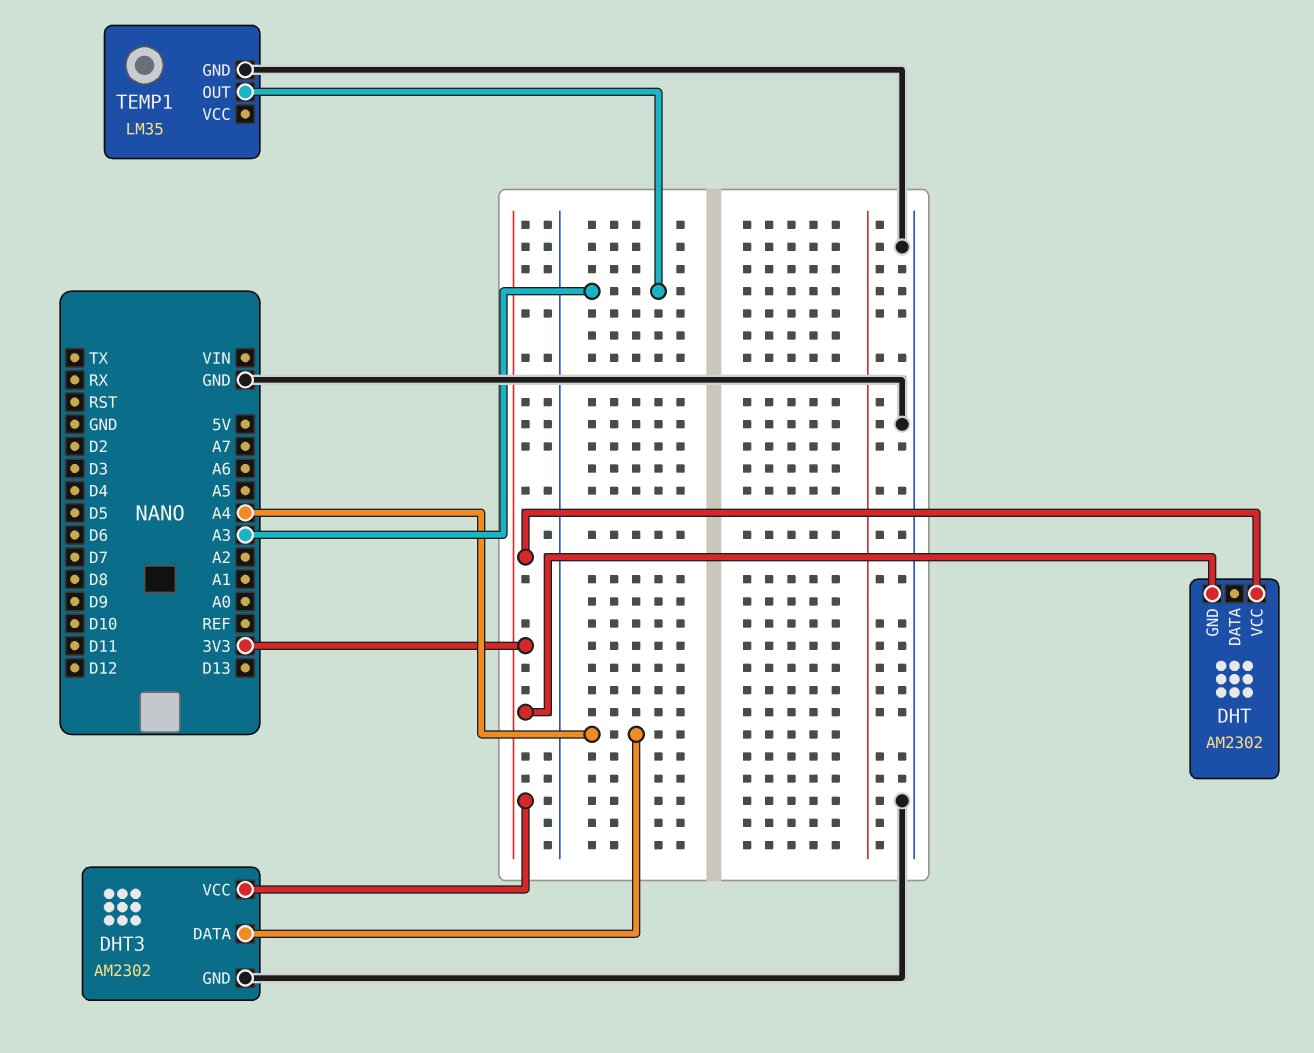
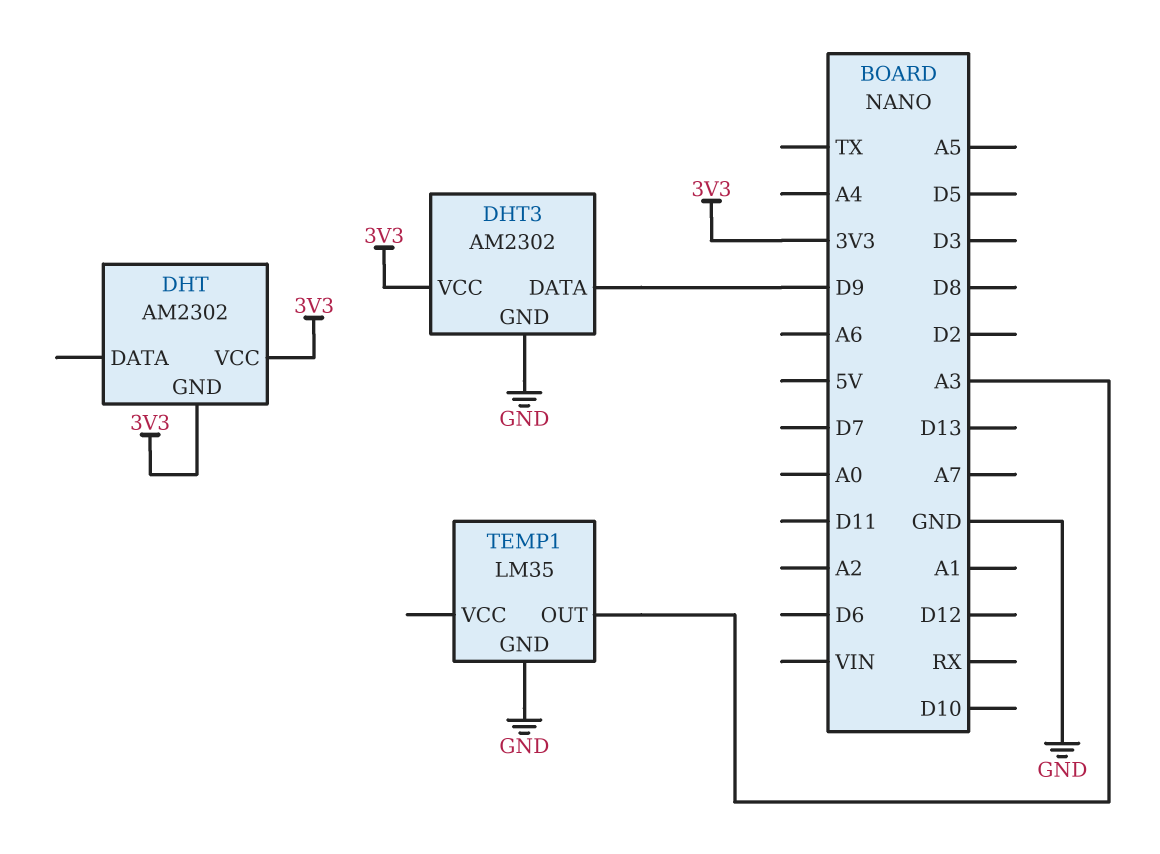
DHT3 pin DATA: A4 -> D9

